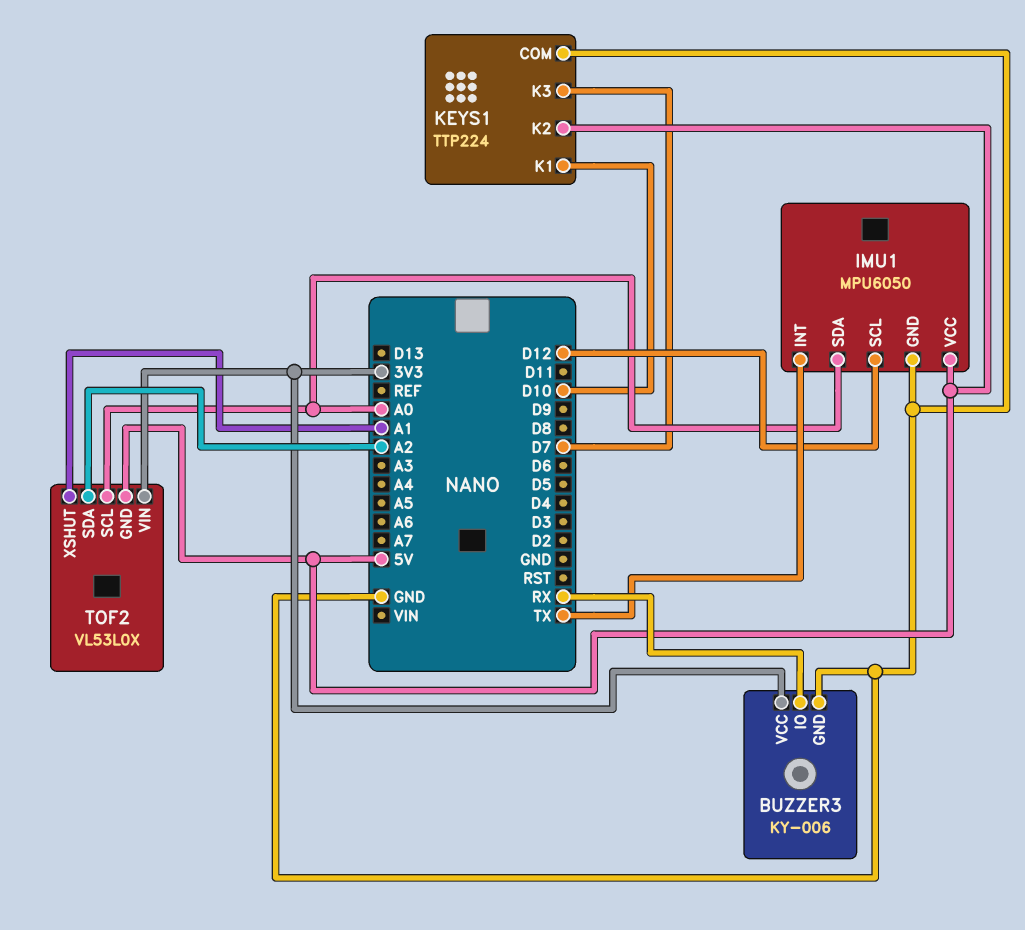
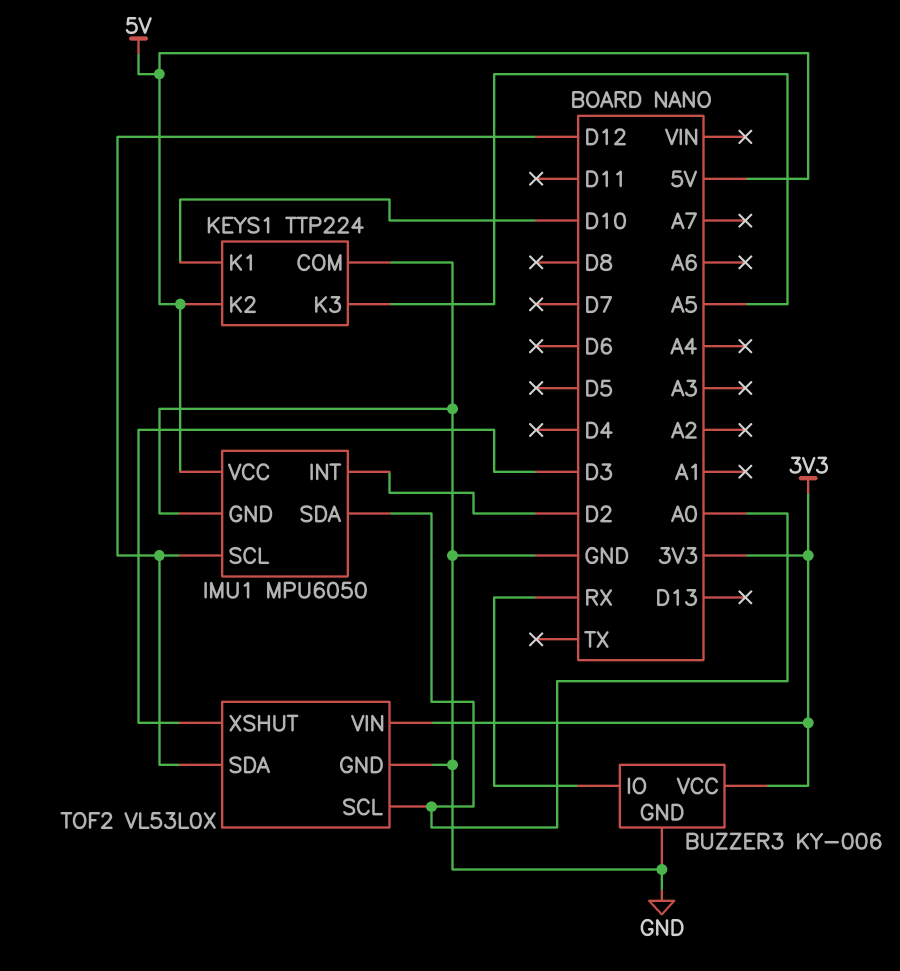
IMU1 pin INT: TX -> D2
KEYS1 pin K3: D7 -> A5
TOF2 pin GND: 5V -> GND
TOF2 pin SDA: A2 -> D12
TOF2 pin XSHUT: A1 -> D3

